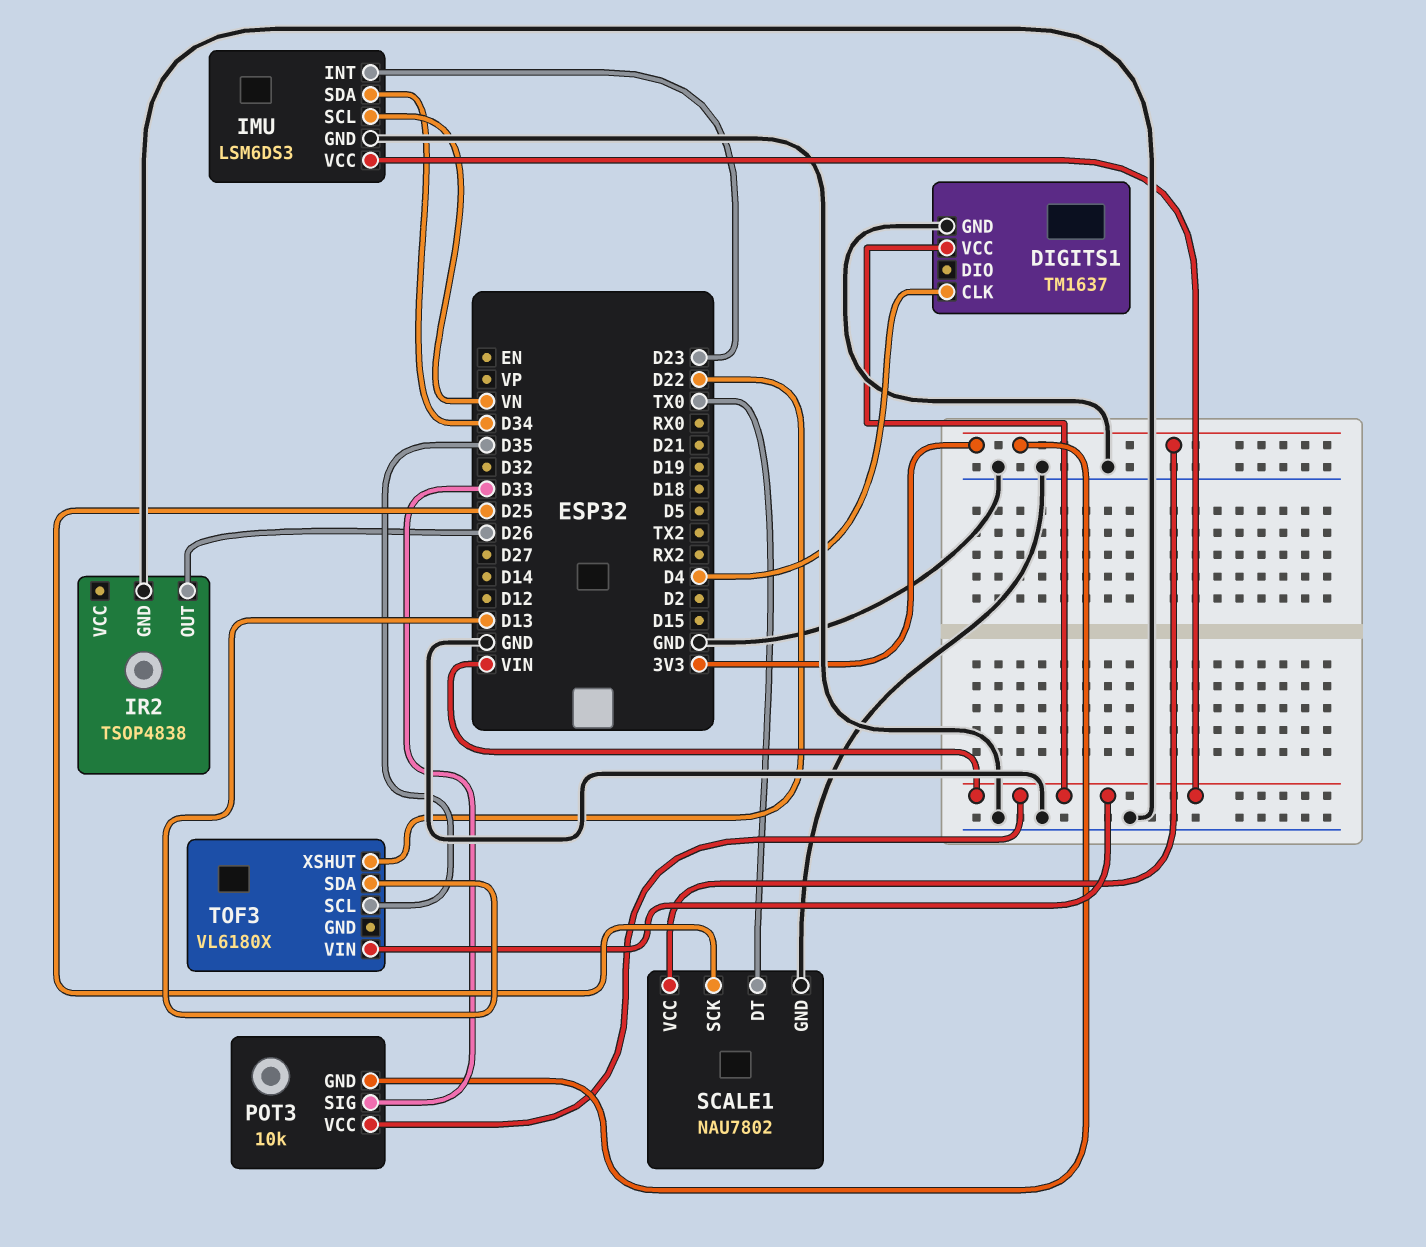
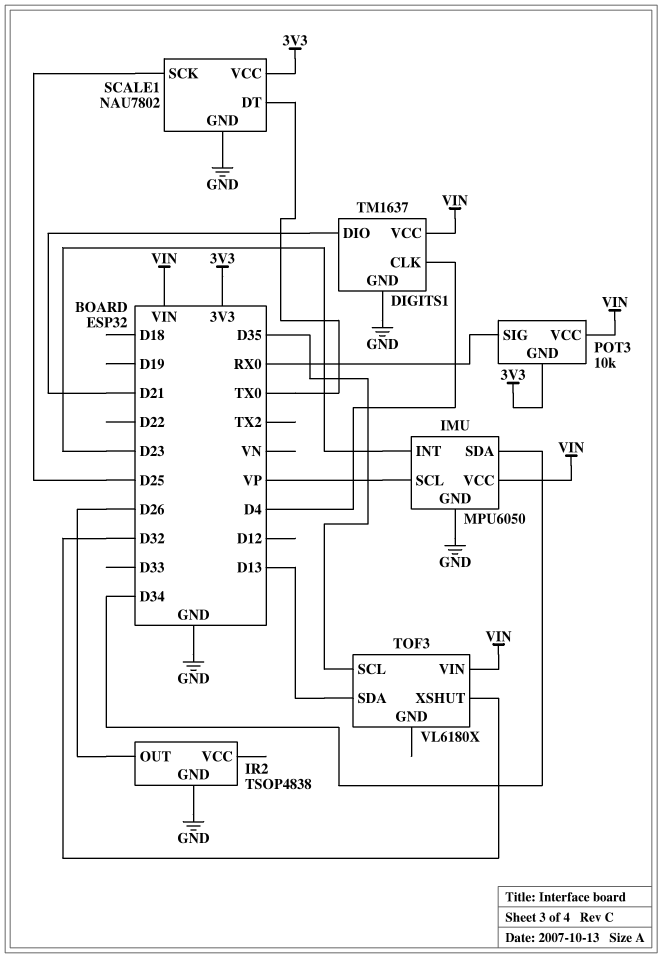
DIGITS1 pin DIO: none -> D21
IMU: LSM6DS3 -> MPU6050
IMU pin SCL: VN -> VP
POT3 pin SIG: D33 -> RX0
TOF3 pin XSHUT: D22 -> D32

